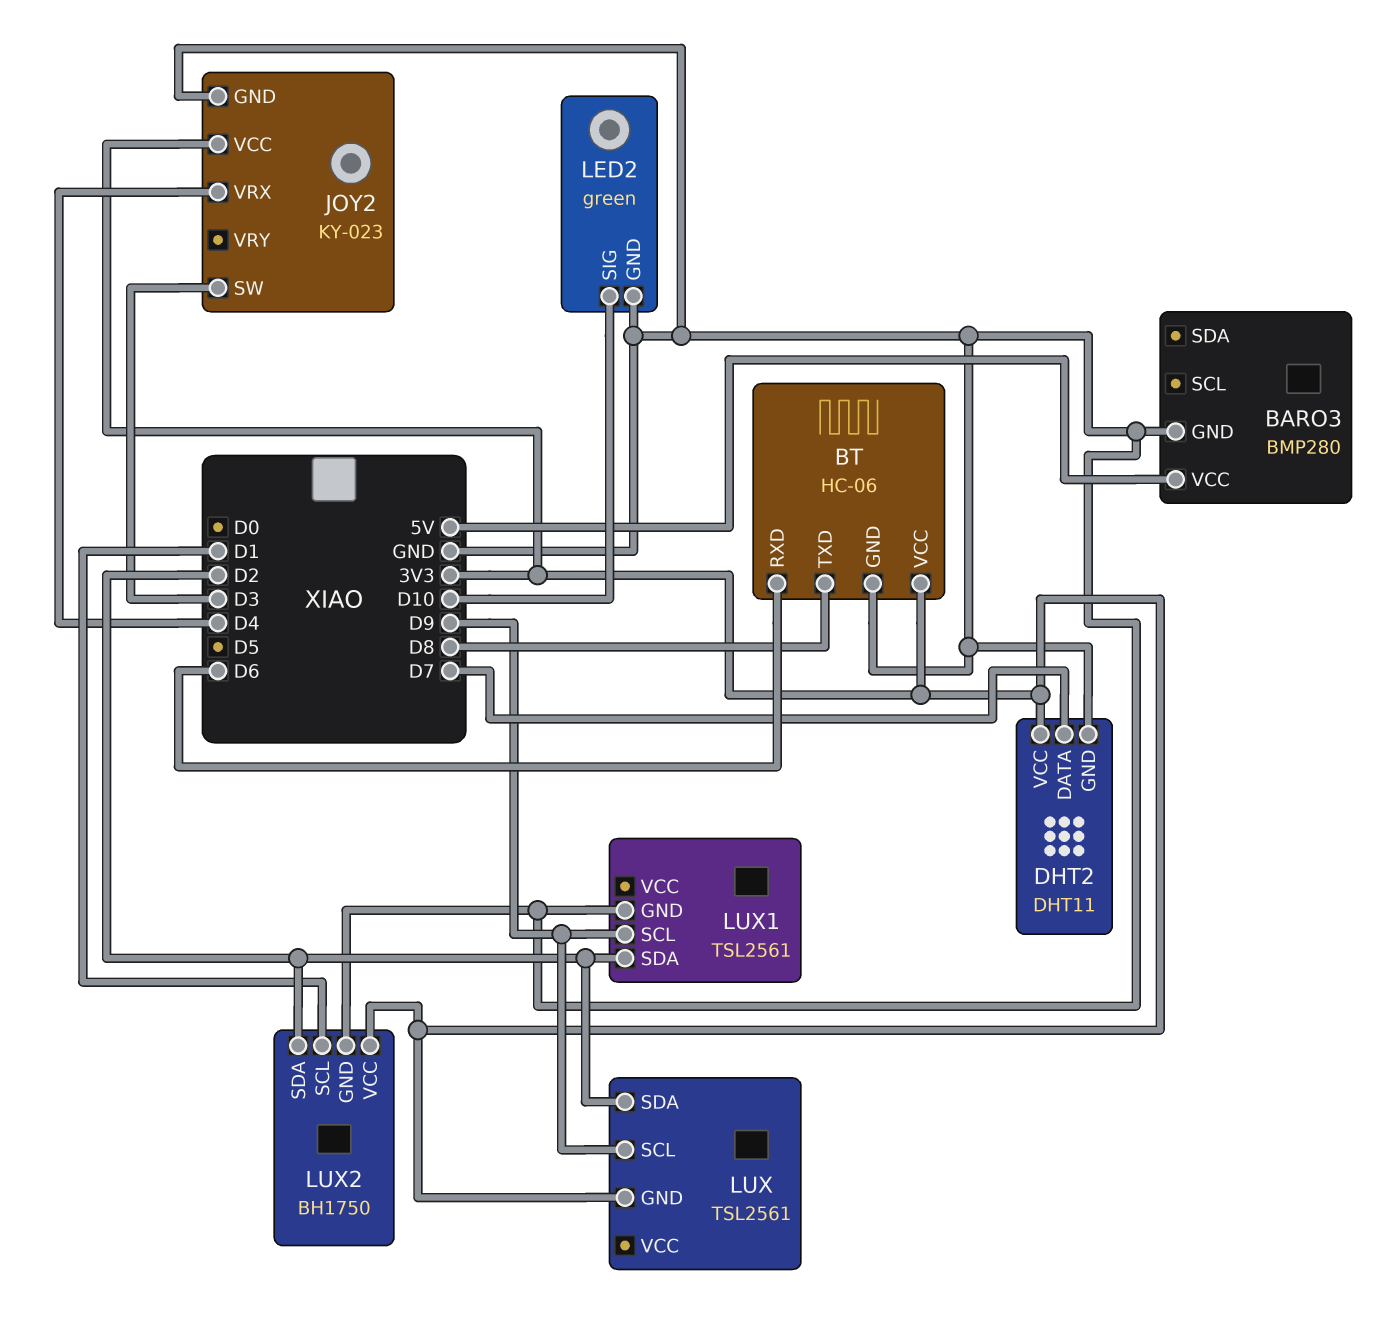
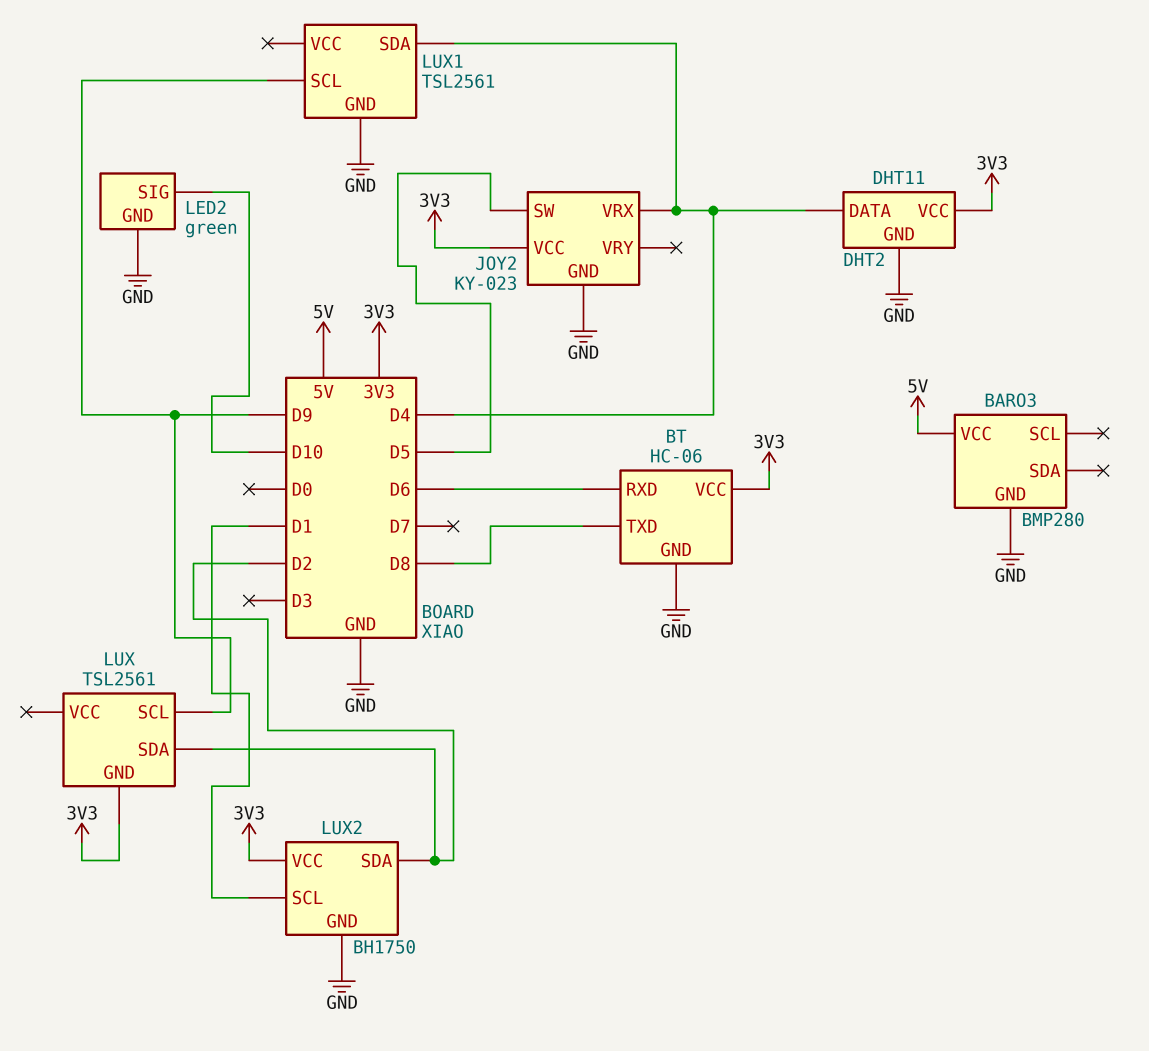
DHT2 pin DATA: D7 -> D4
JOY2 pin SW: D3 -> D5
LUX1 pin SDA: D2 -> D4

